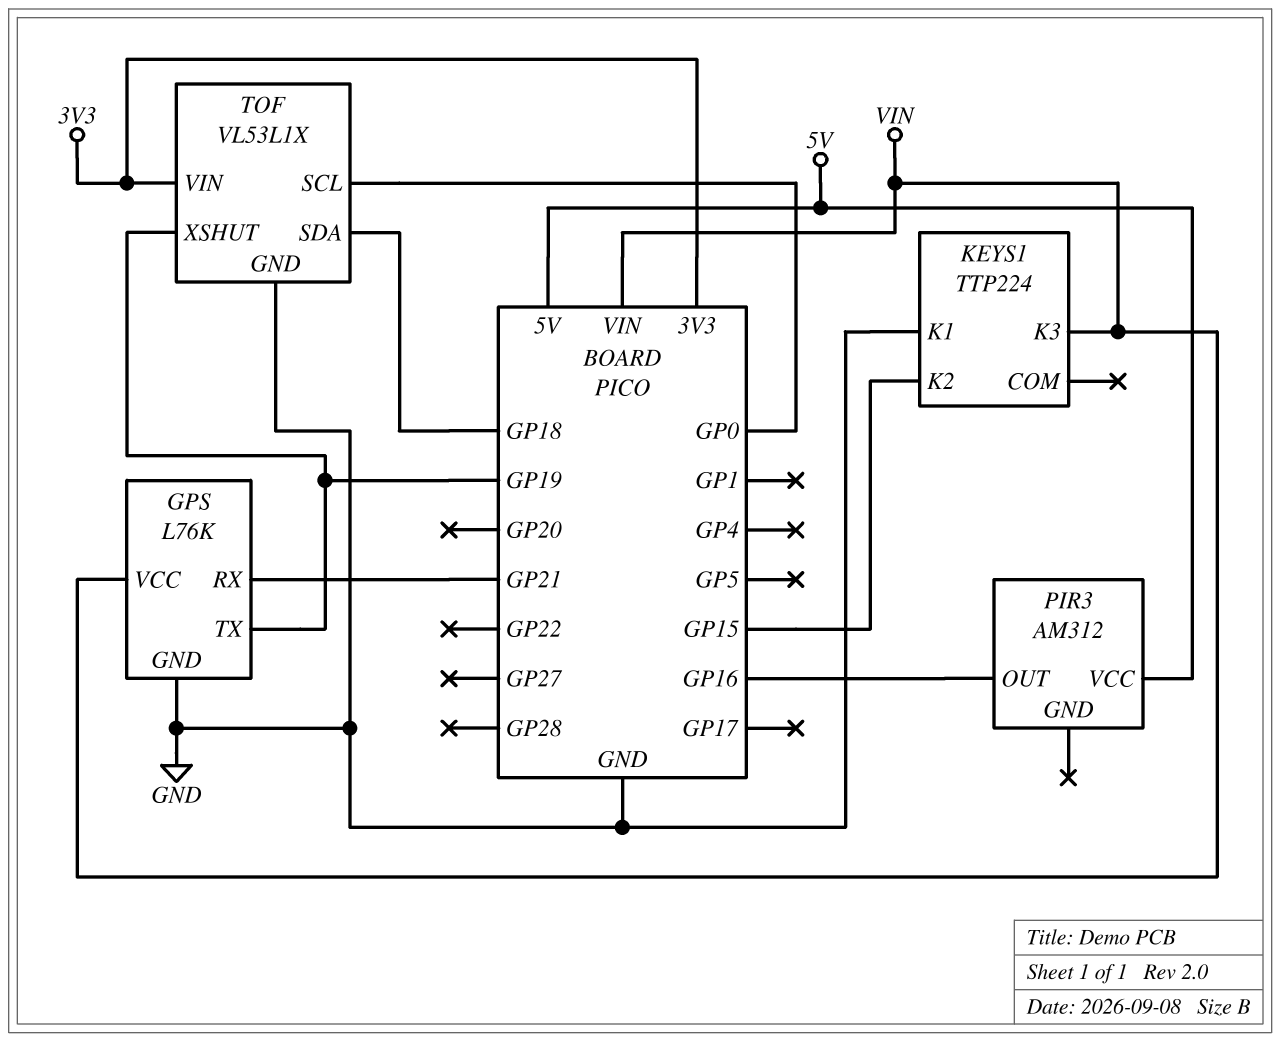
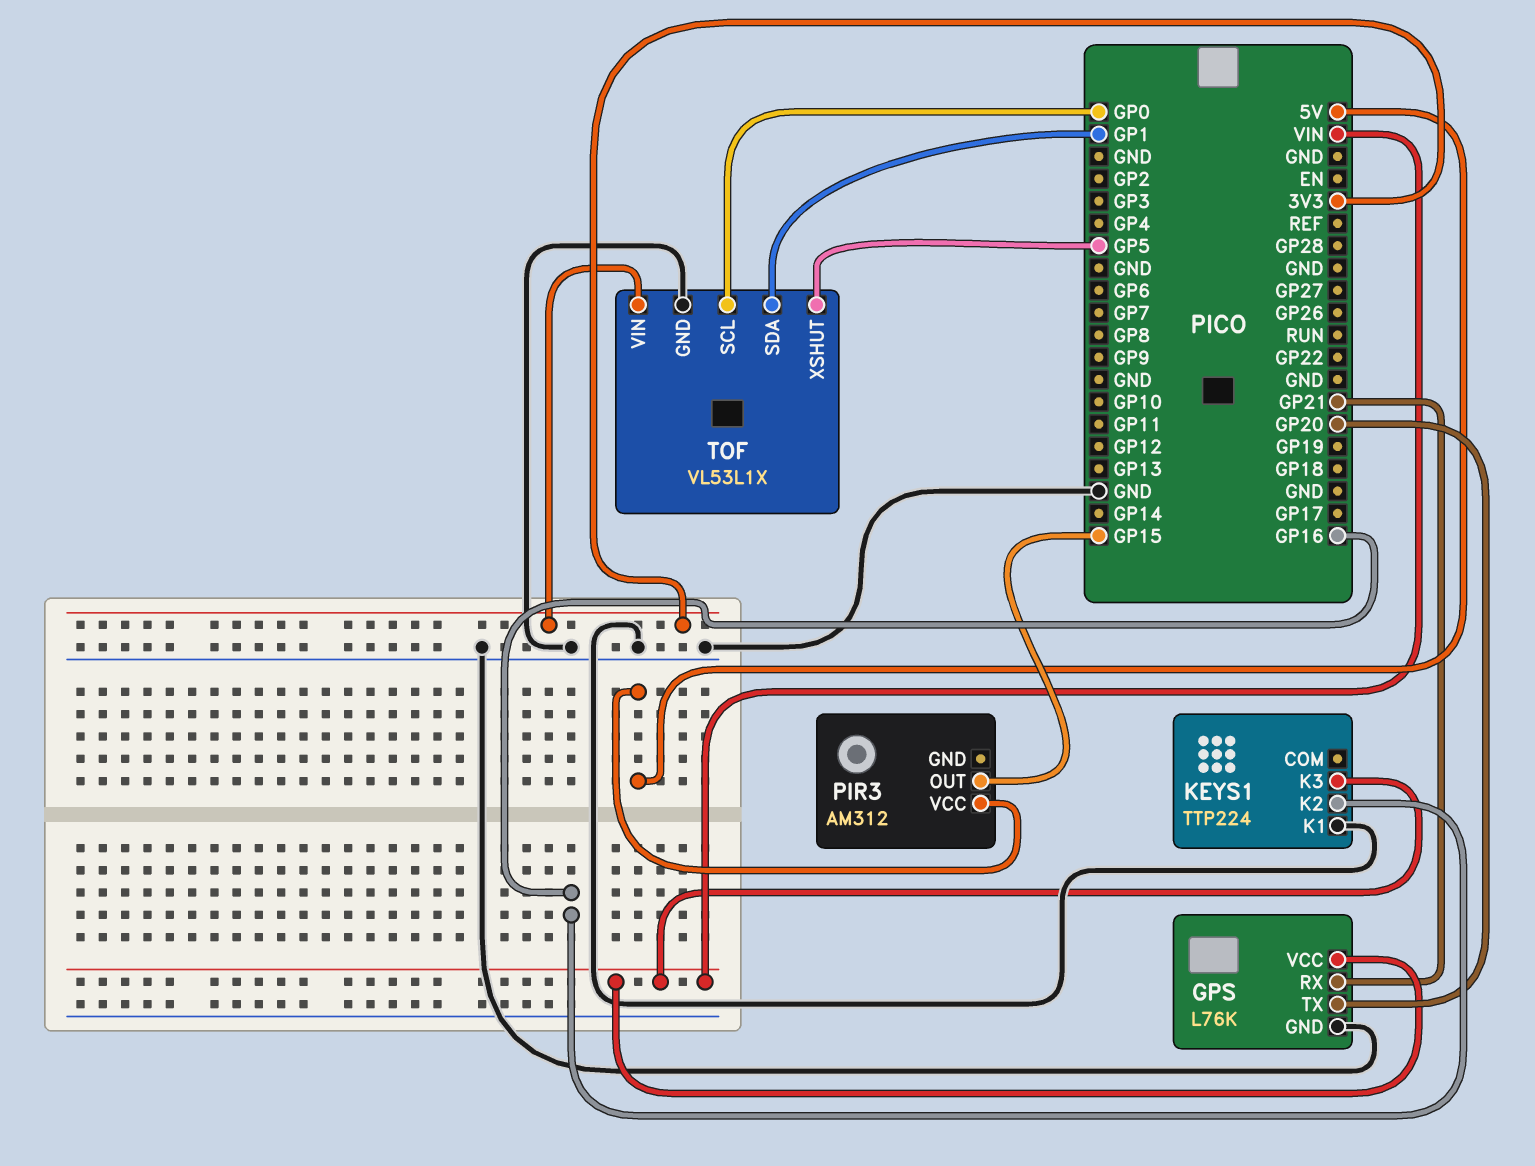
GPS pin TX: GP19 -> GP20
KEYS1 pin K2: GP15 -> GP16
PIR3 pin OUT: GP16 -> GP15
TOF pin SDA: GP18 -> GP1
TOF pin XSHUT: GP19 -> GP5

